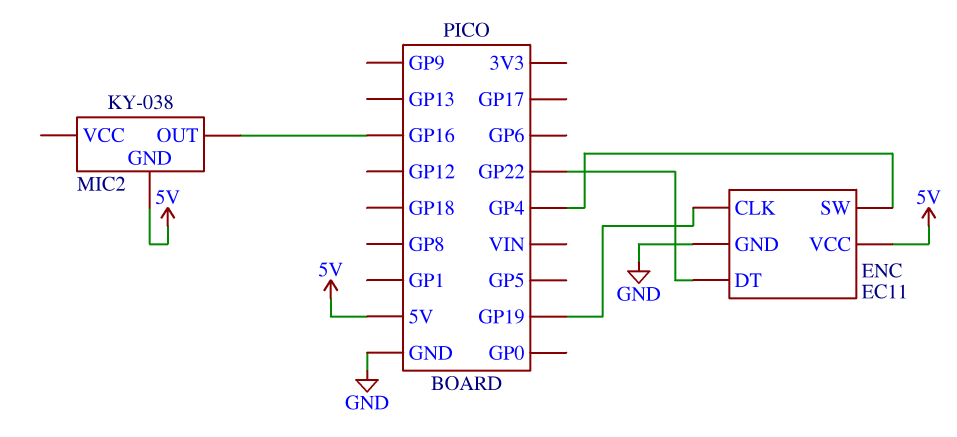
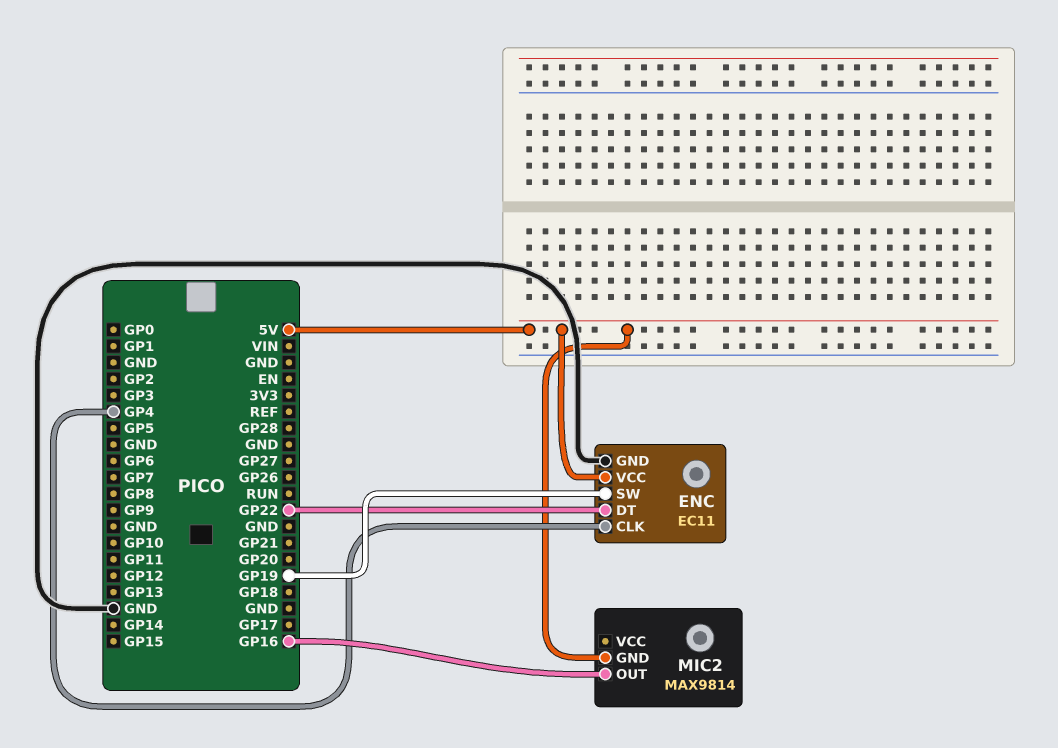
ENC pin CLK: GP19 -> GP4
ENC pin SW: GP4 -> GP19
MIC2: KY-038 -> MAX9814

